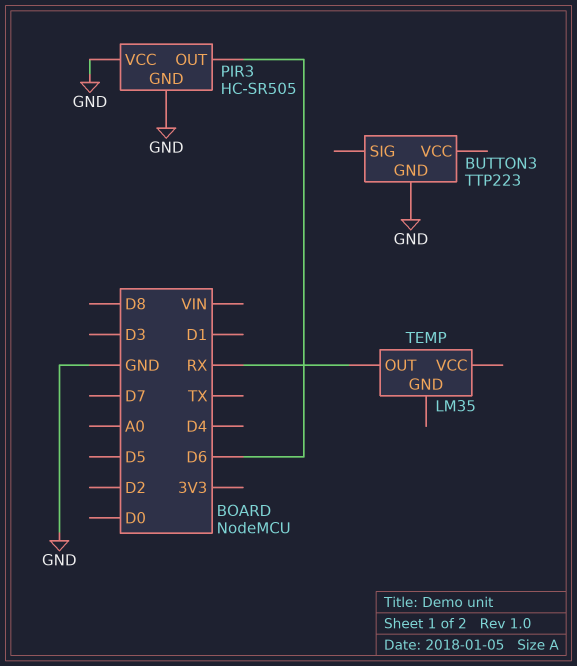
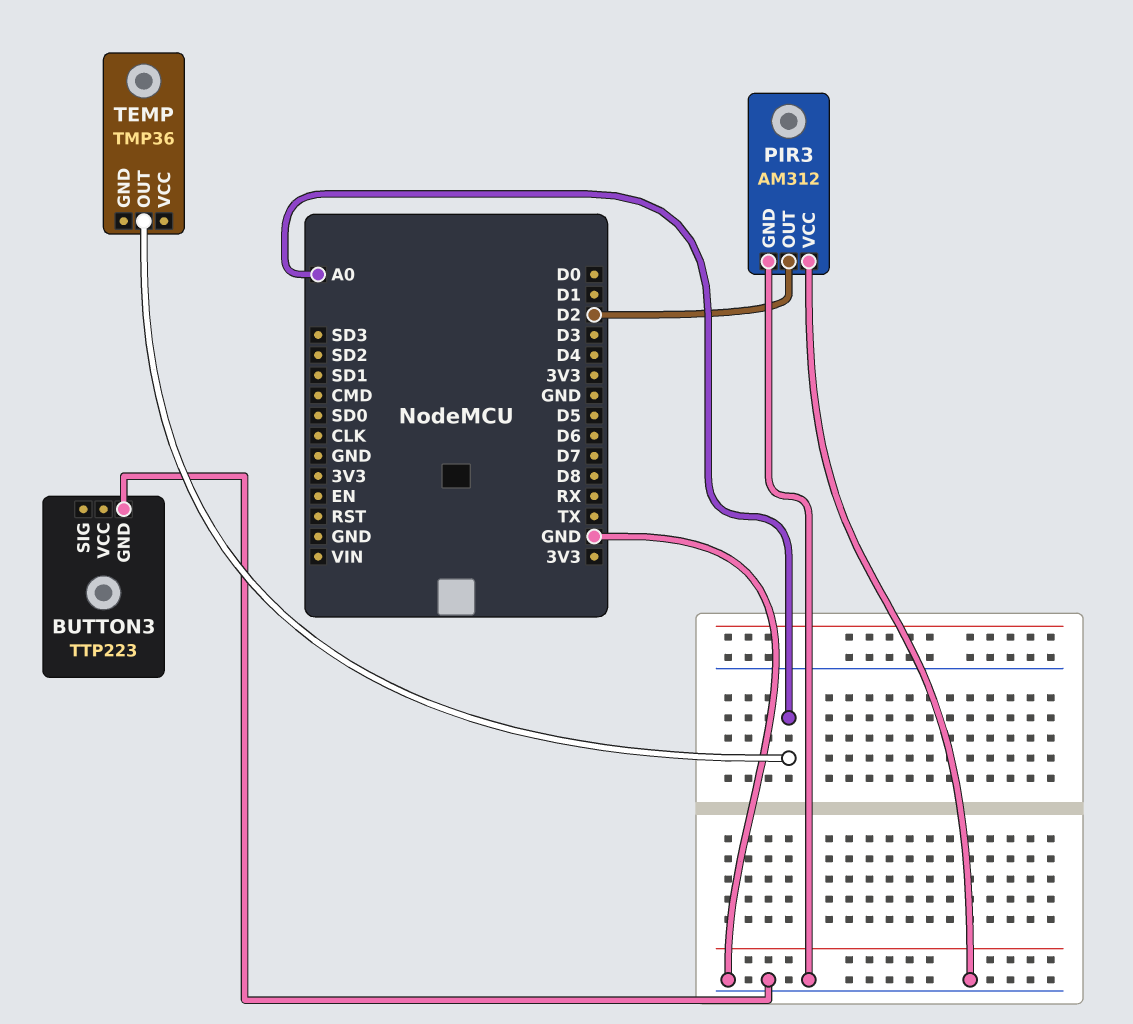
PIR3: HC-SR505 -> AM312
PIR3 pin OUT: D6 -> D2
TEMP: LM35 -> TMP36
TEMP pin OUT: RX -> A0

